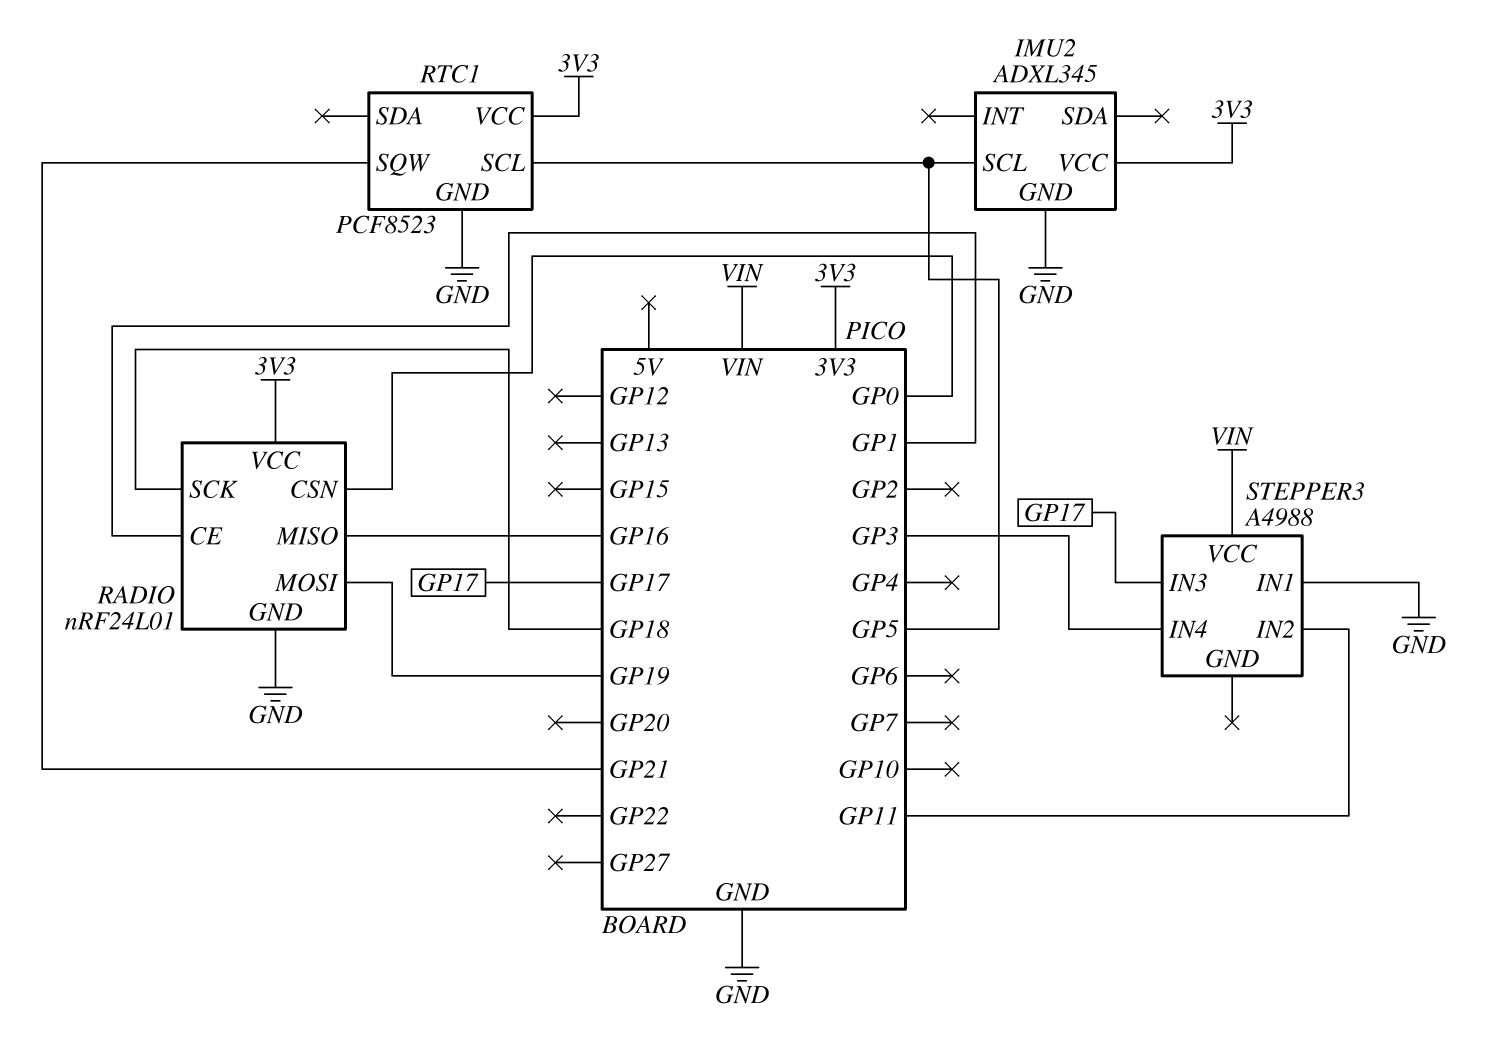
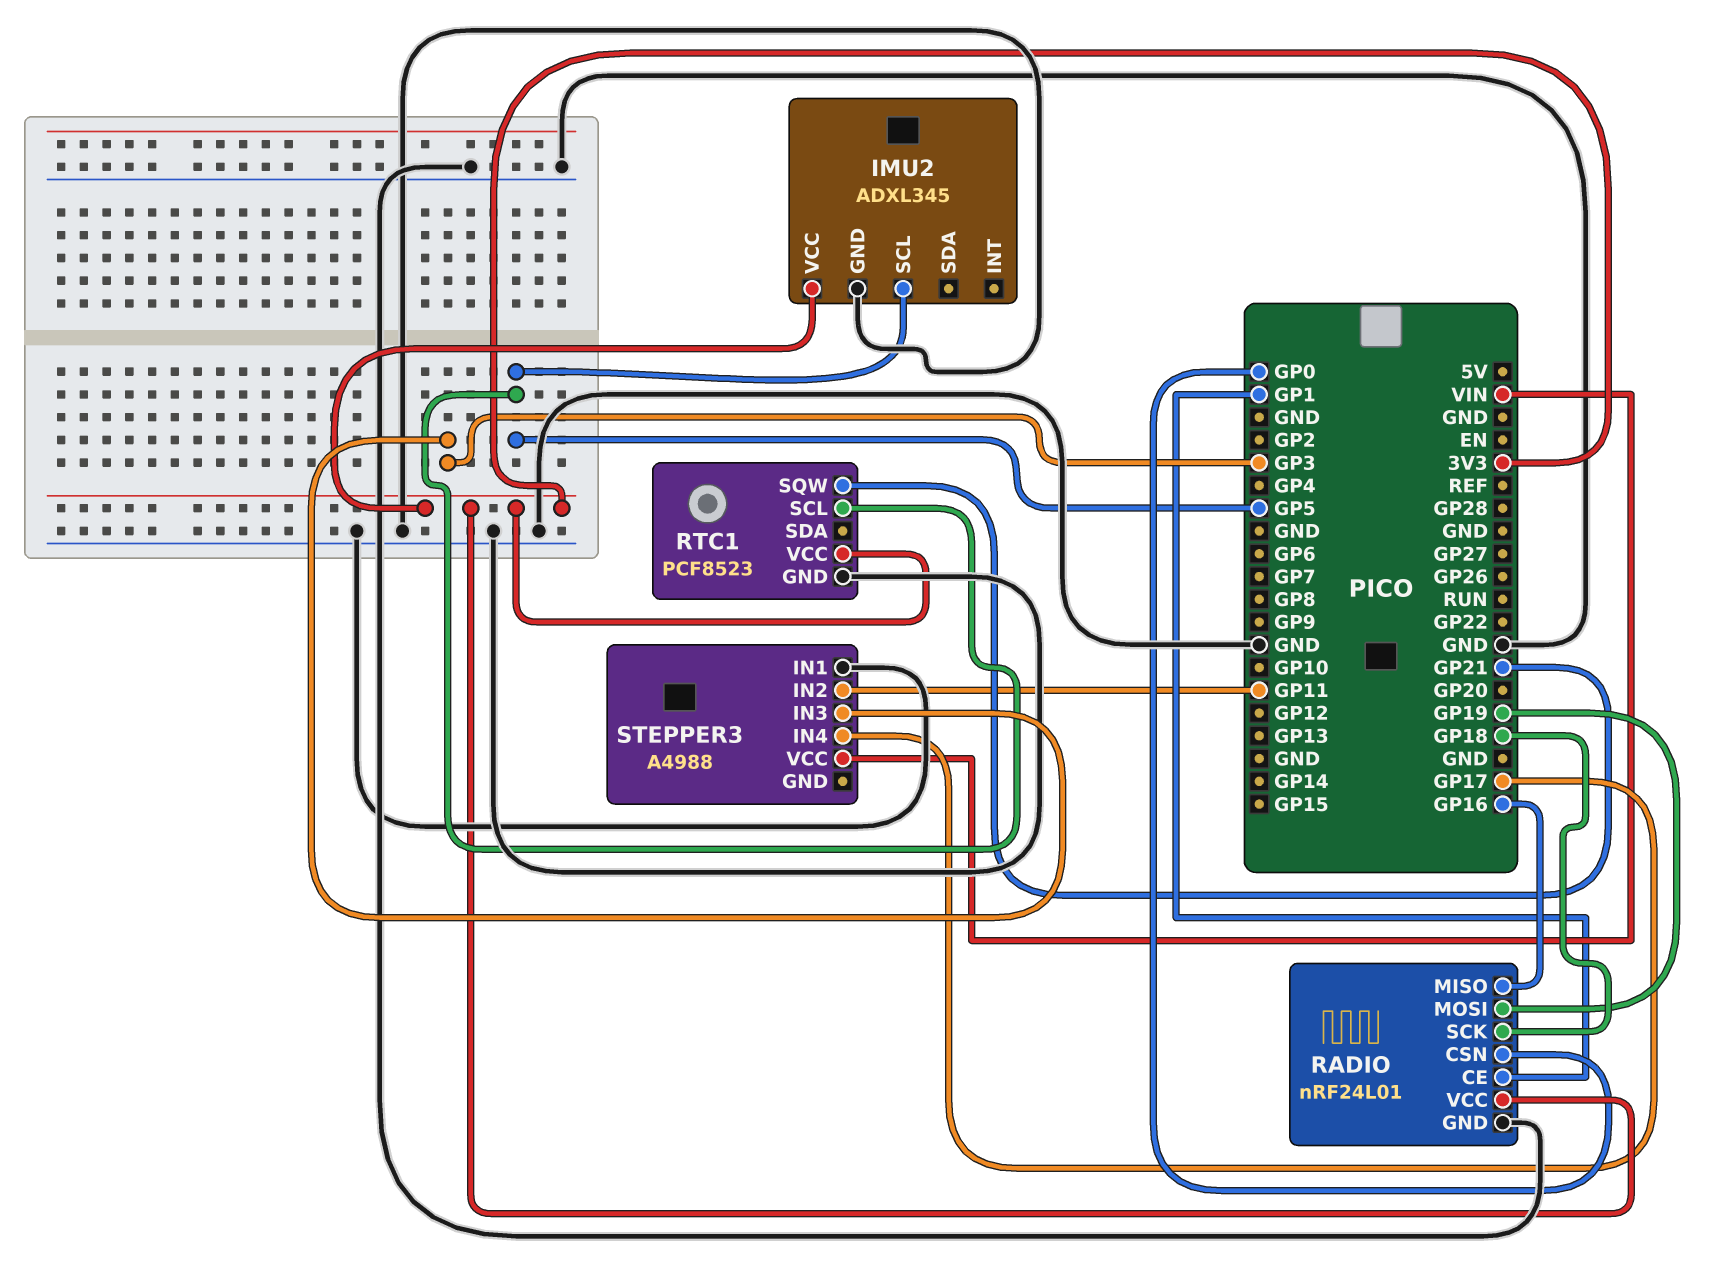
STEPPER3 pin IN3: GP17 -> GP3
STEPPER3 pin IN4: GP3 -> GP17

